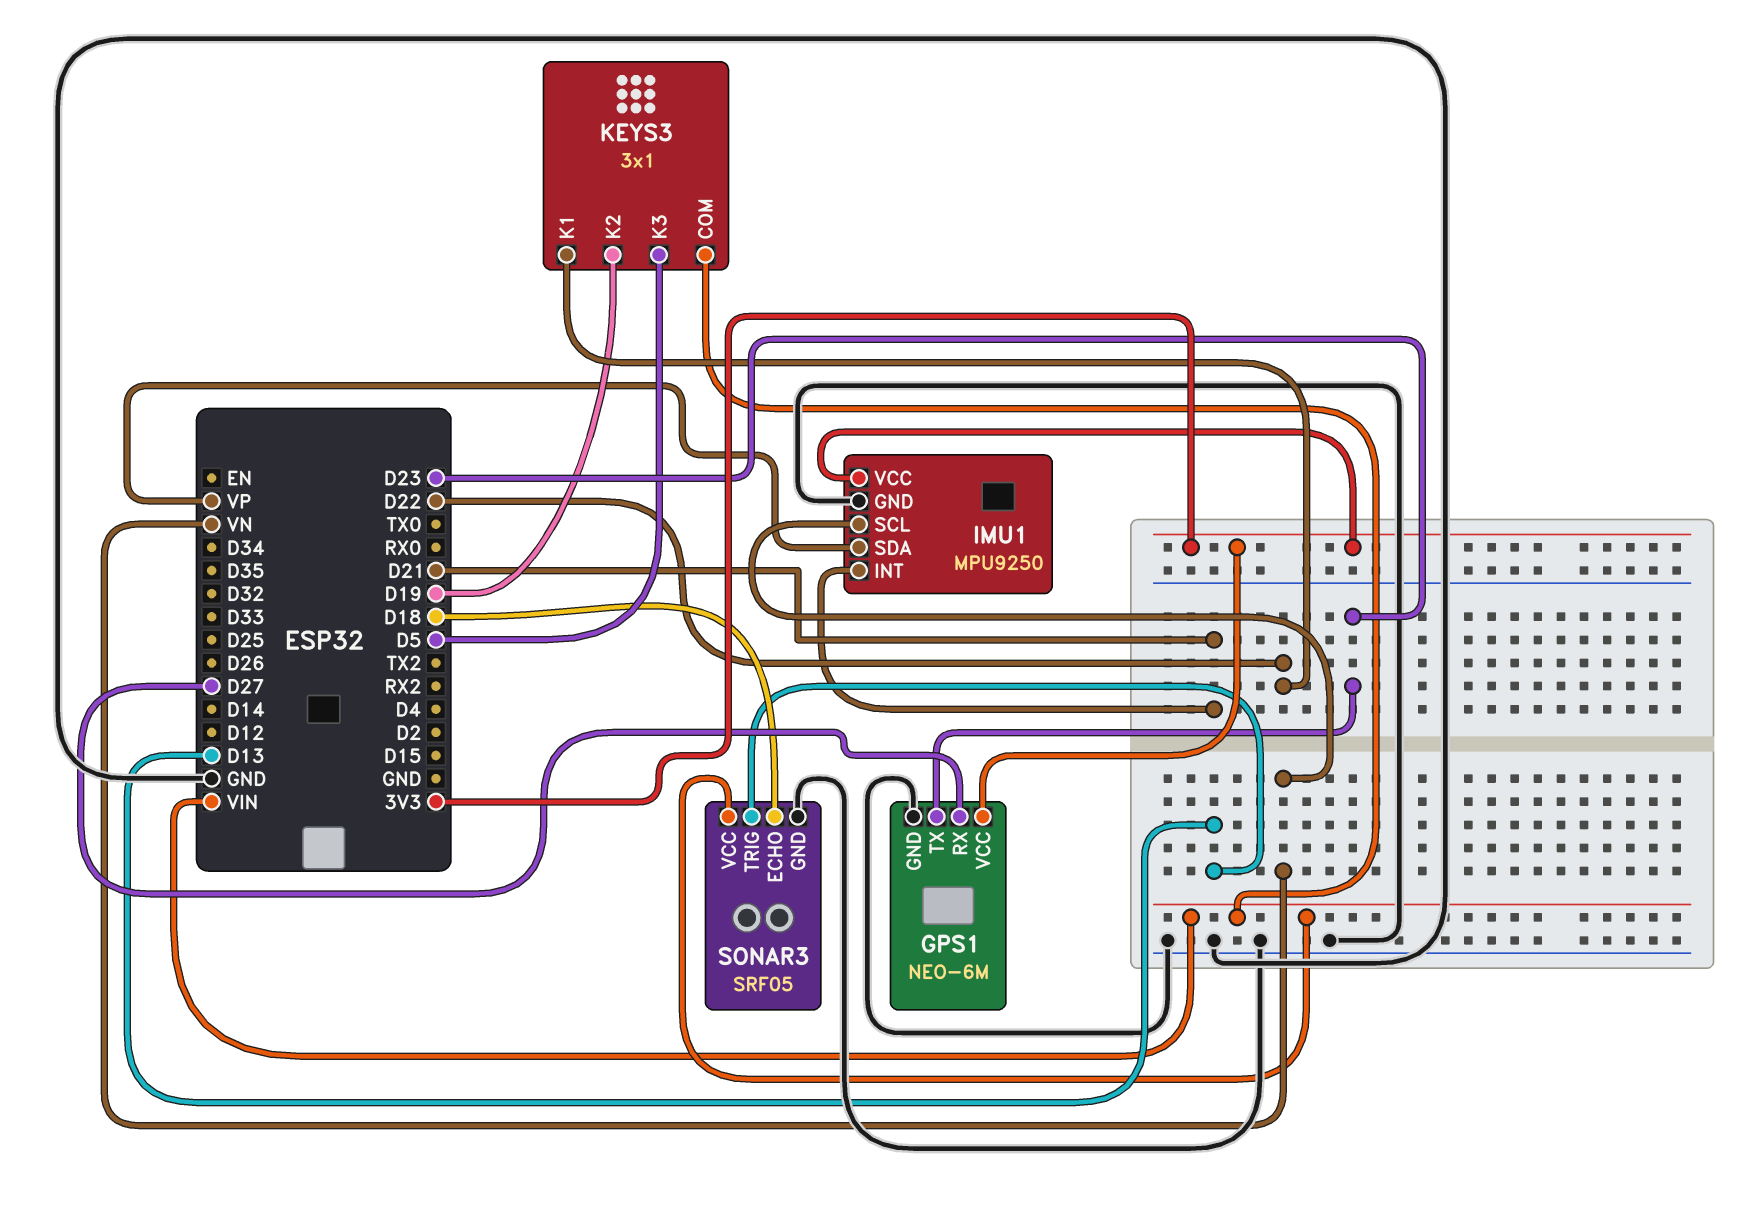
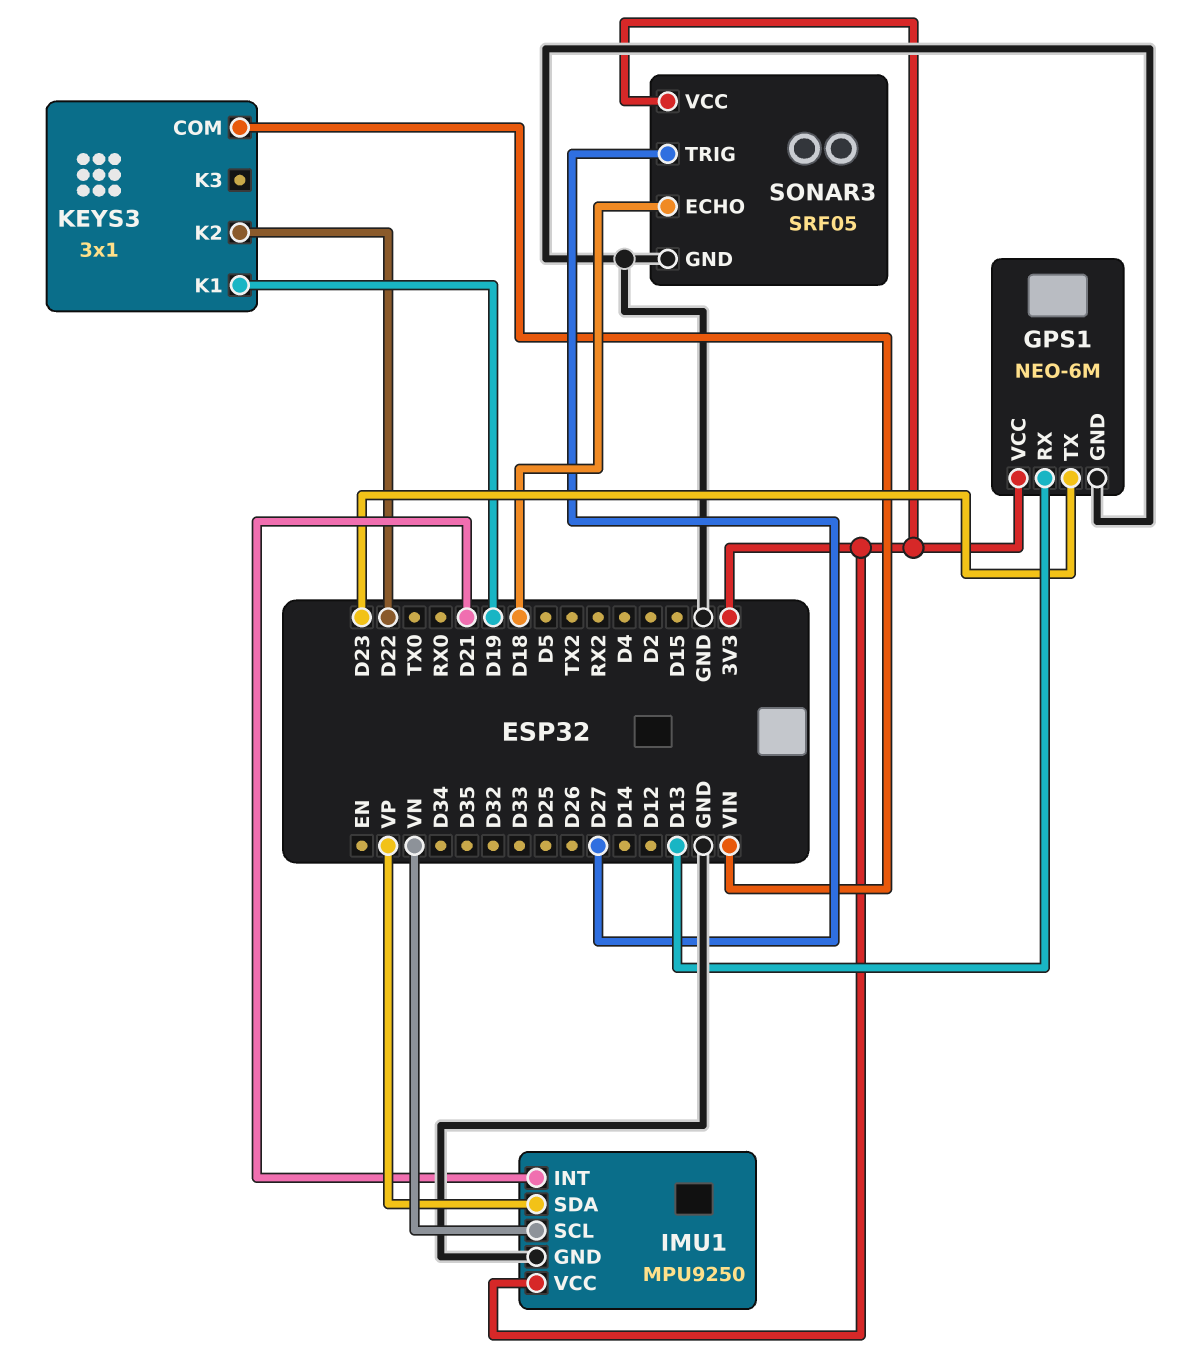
GPS1 pin RX: D27 -> D13
KEYS3 pin K1: D22 -> D19
KEYS3 pin K2: D19 -> D22
KEYS3 pin K3: D5 -> none
SONAR3 pin TRIG: D13 -> D27
SONAR3 pin VCC: VIN -> 3V3

